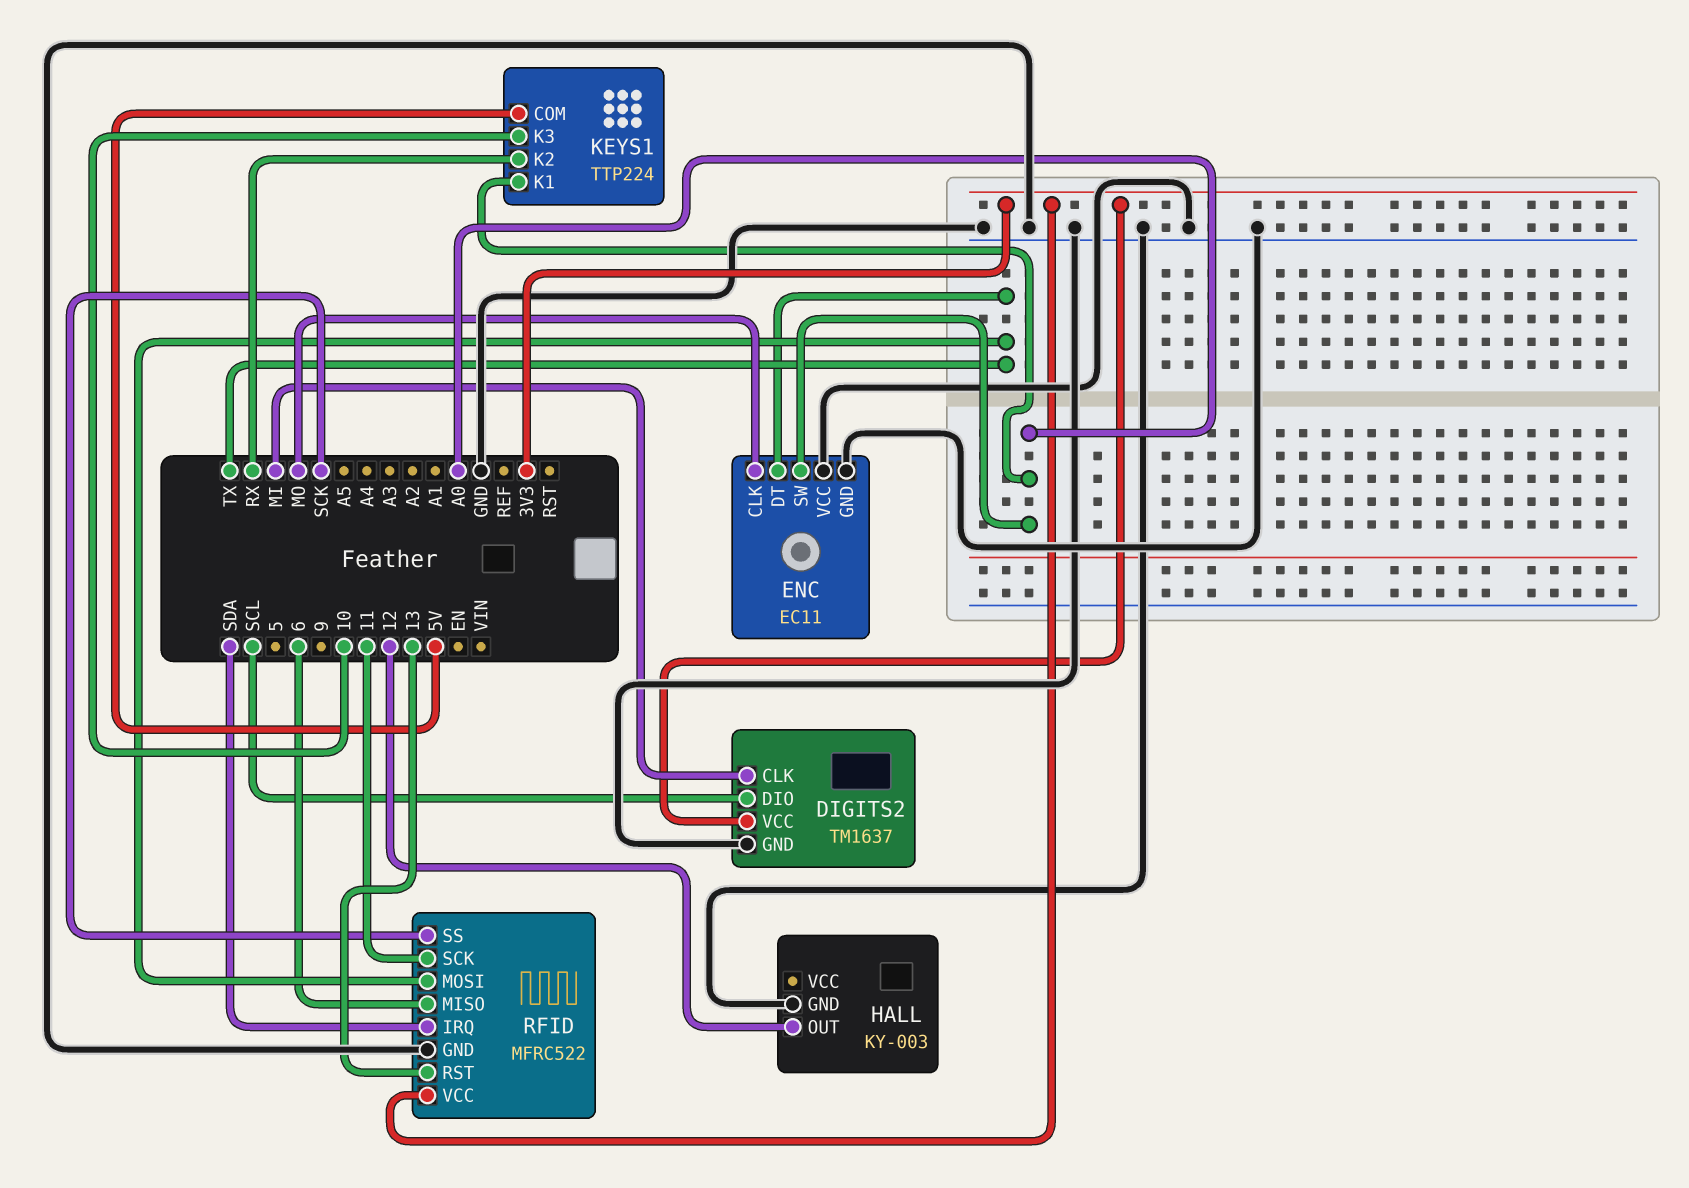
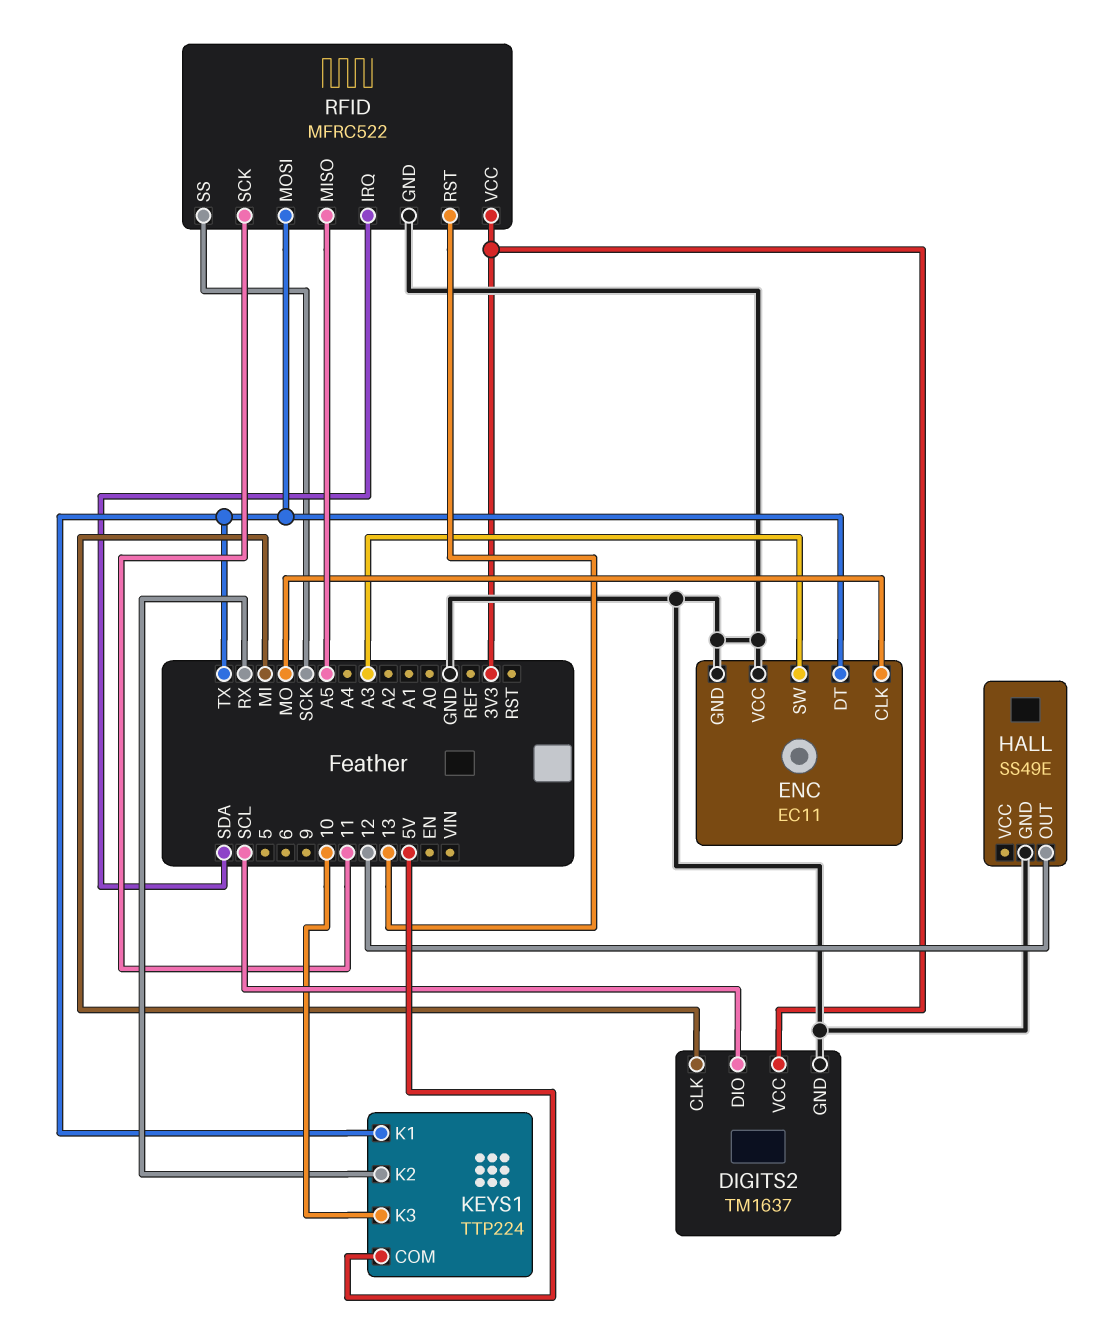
ENC pin SW: A0 -> A3
HALL: KY-003 -> SS49E
KEYS1 pin K1: A0 -> TX
RFID pin MISO: 6 -> A5

